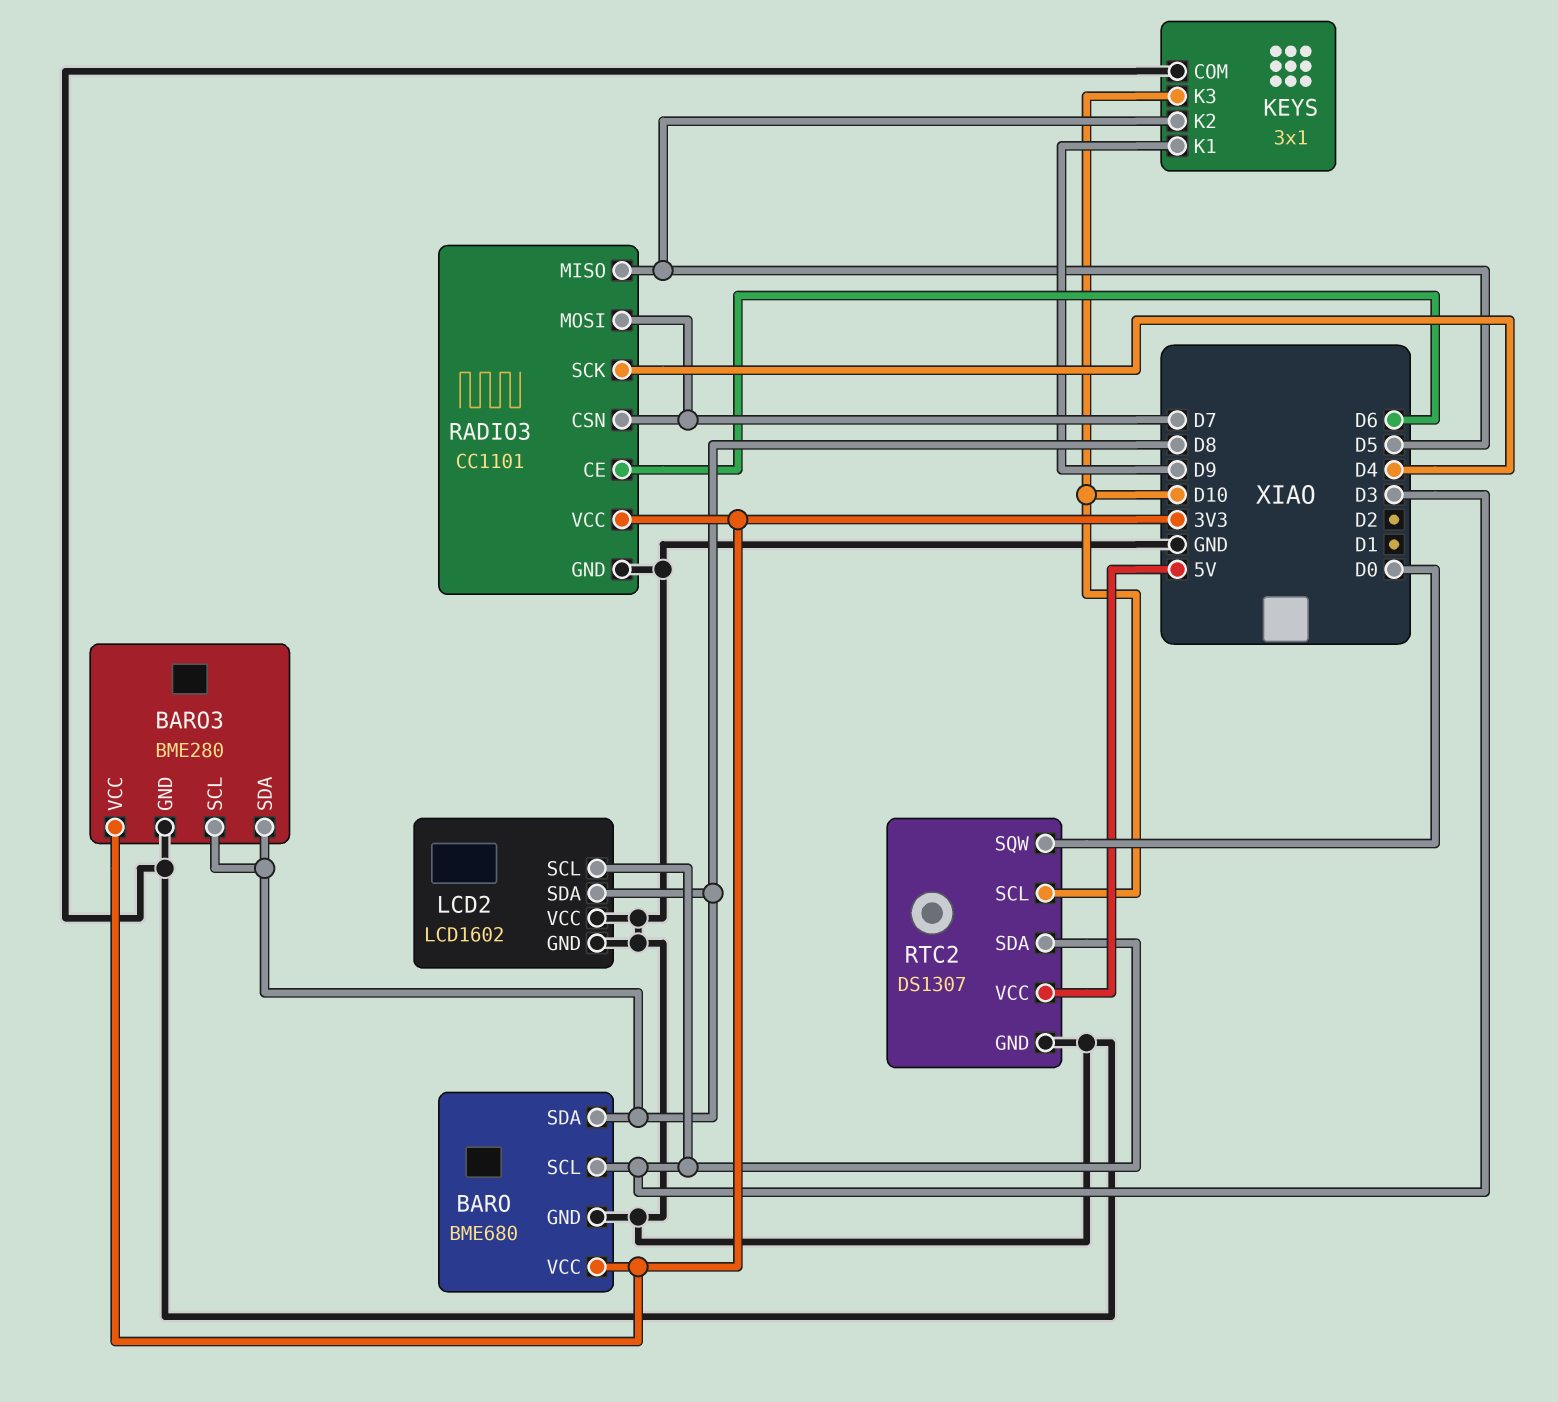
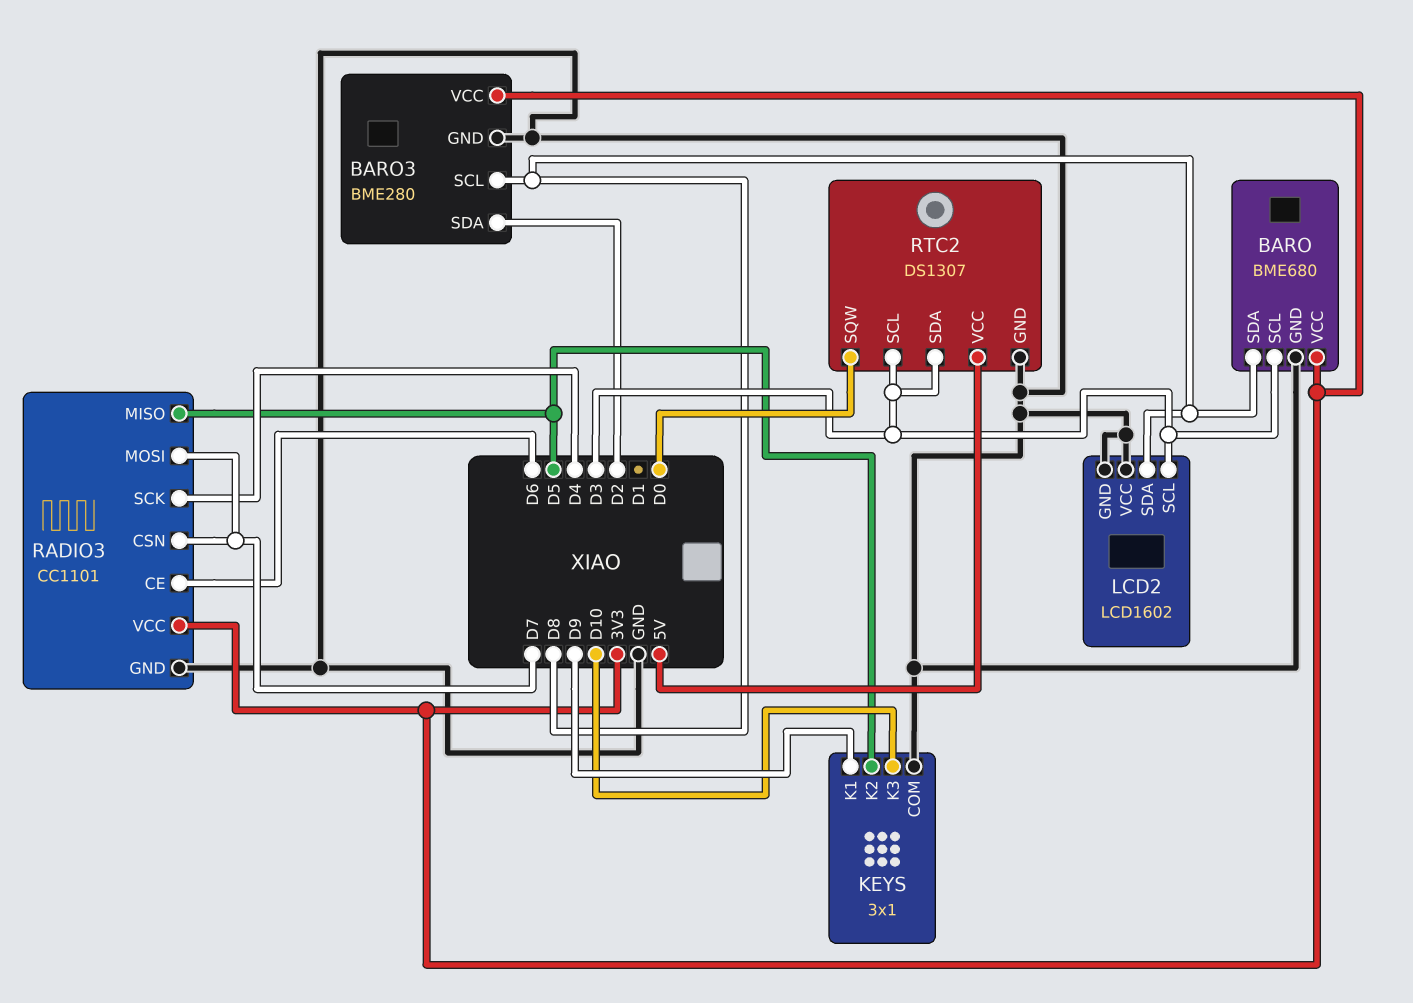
BARO3 pin SDA: D8 -> D2
RTC2 pin SCL: D10 -> D3

